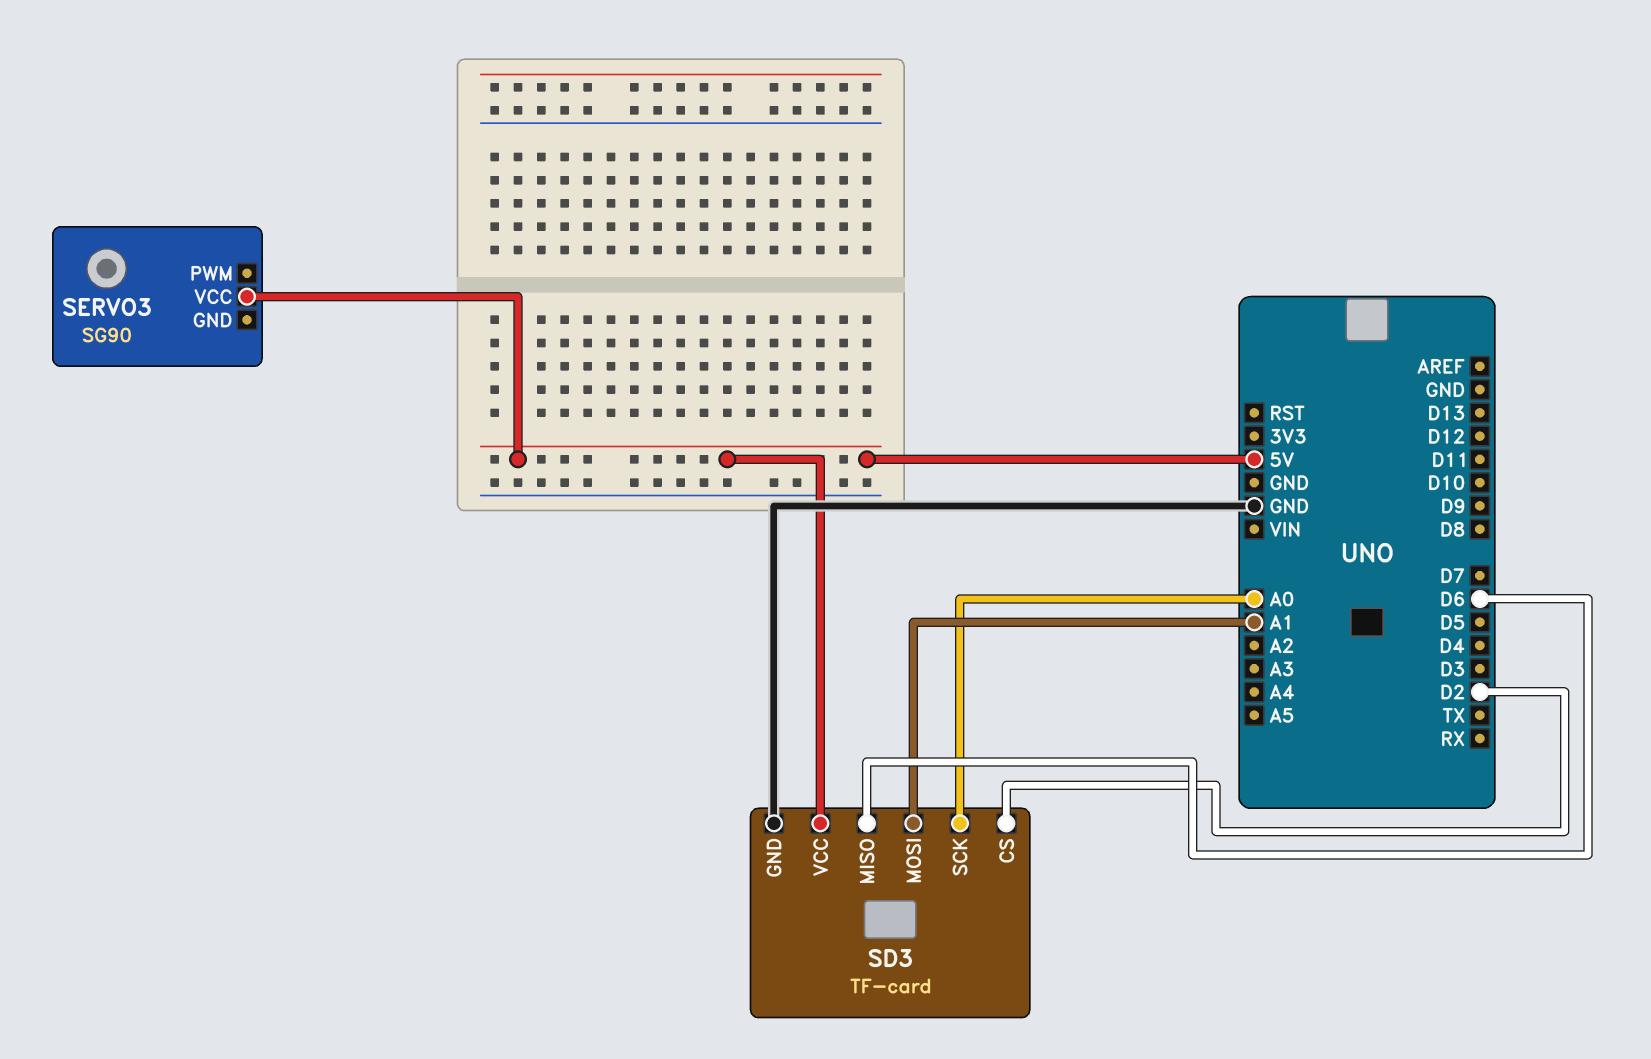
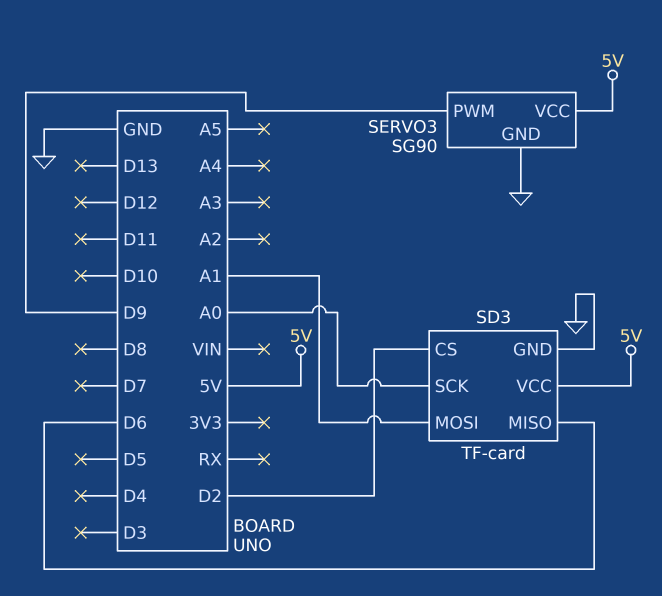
SERVO3 pin GND: none -> GND
SERVO3 pin PWM: none -> D9

